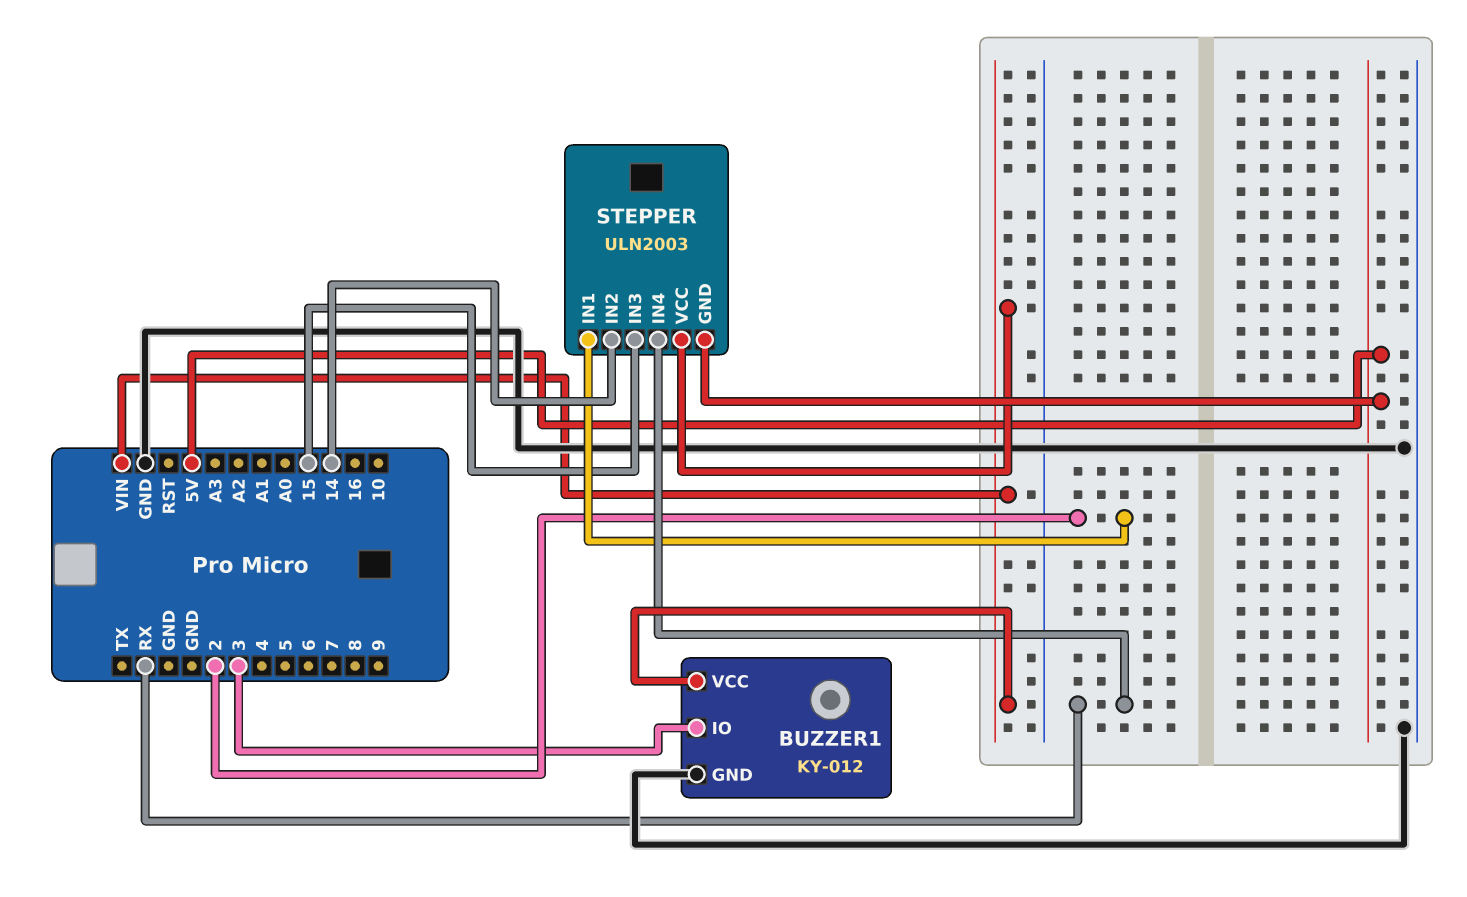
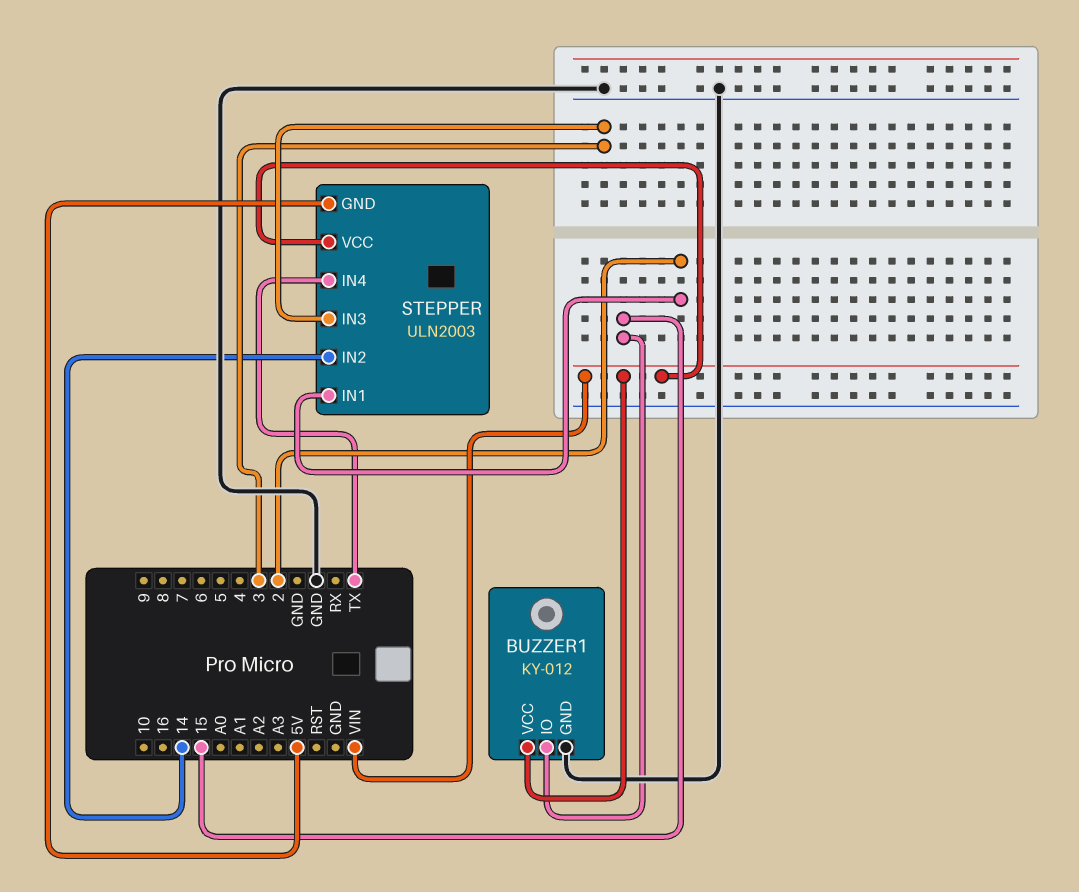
BUZZER1 pin IO: 3 -> 15
STEPPER pin IN3: 15 -> 3
STEPPER pin IN4: RX -> TX

